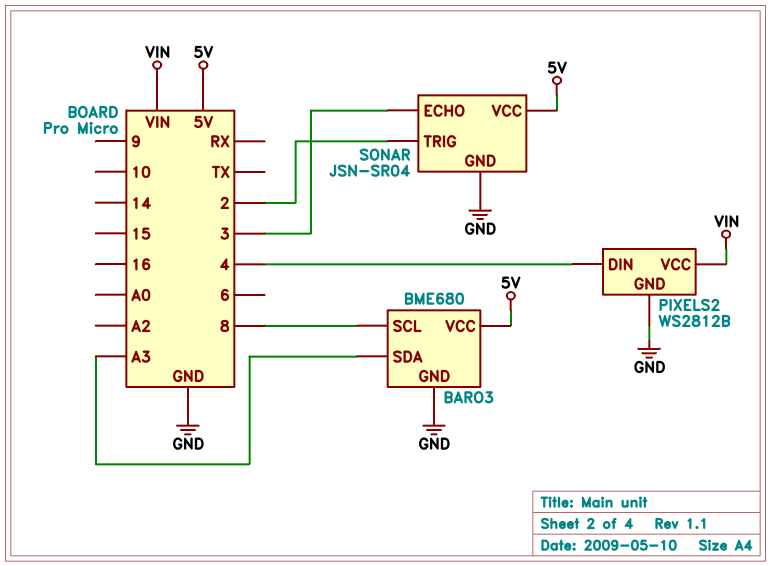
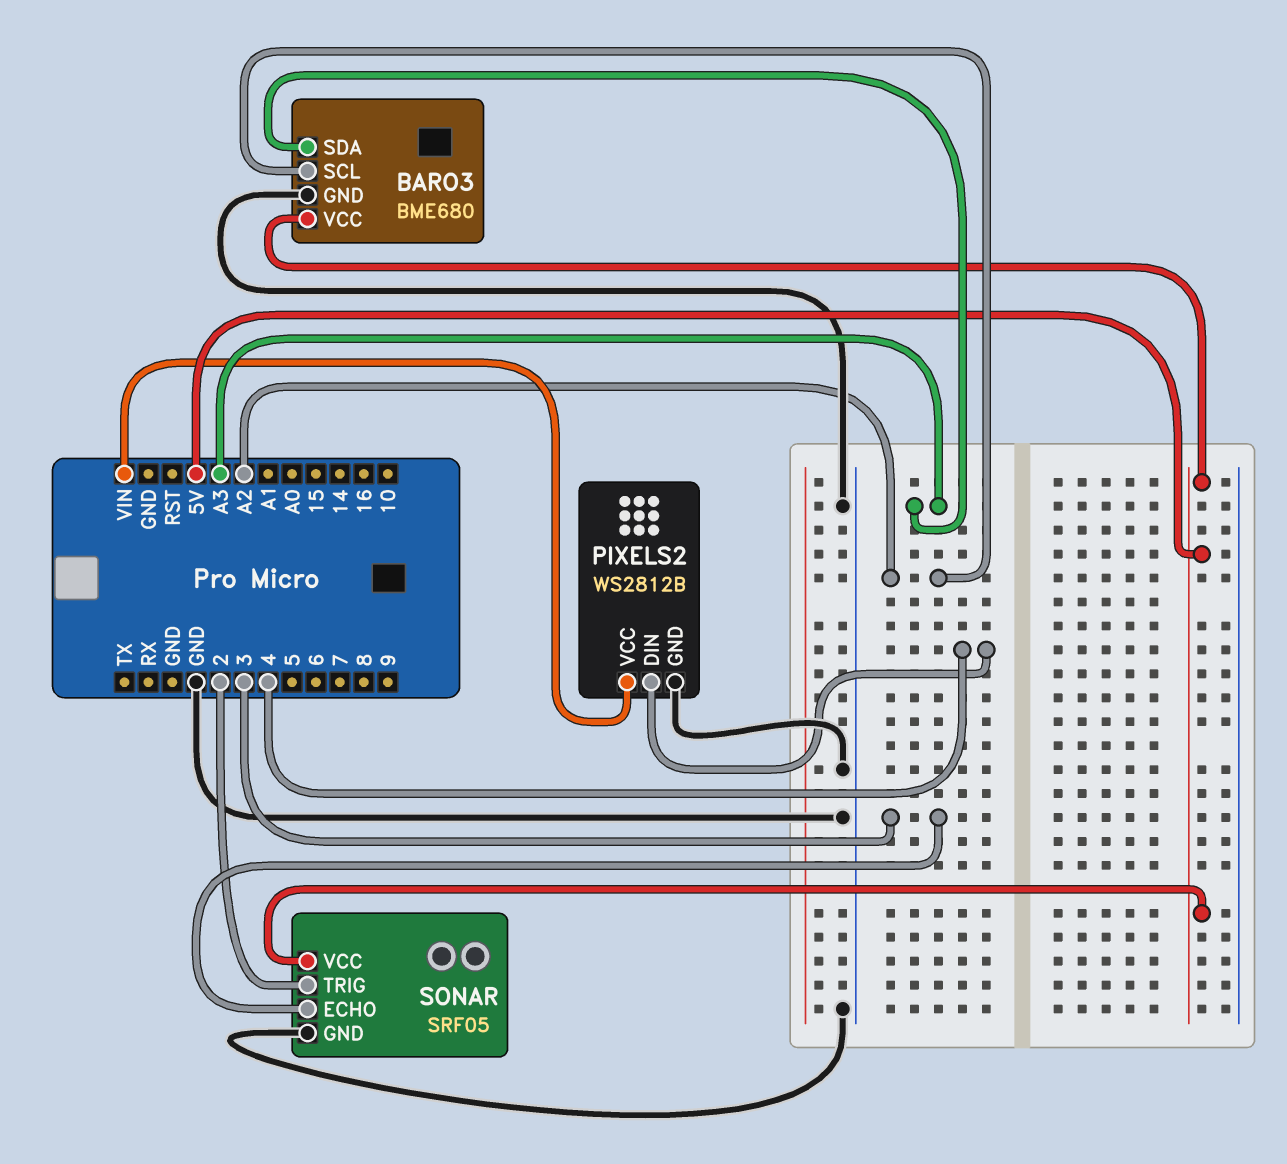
BARO3 pin SCL: 8 -> A2
SONAR: JSN-SR04 -> SRF05

